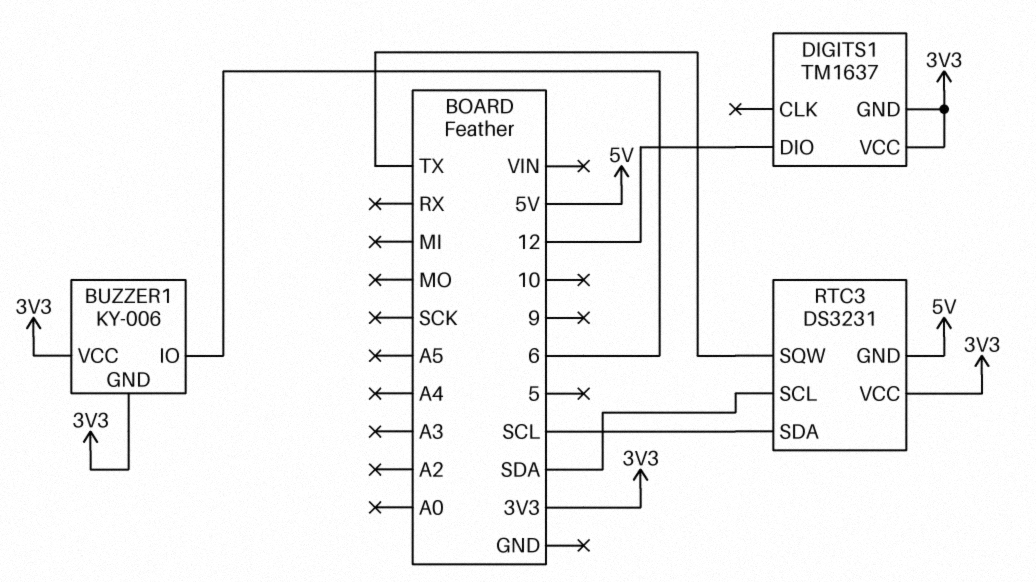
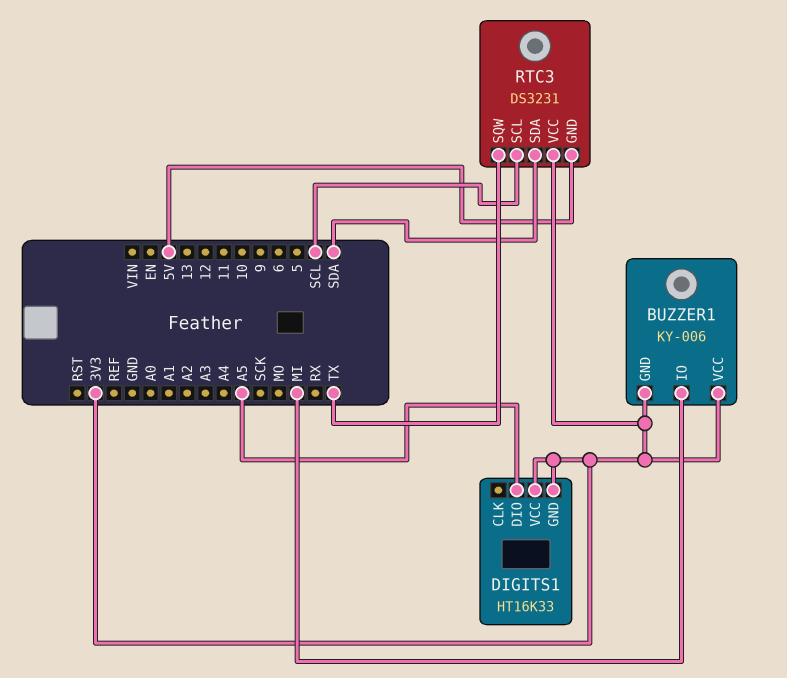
BUZZER1 pin IO: 6 -> MI
DIGITS1: TM1637 -> HT16K33
DIGITS1 pin DIO: 12 -> A5
RTC3 pin SCL: SDA -> SCL
RTC3 pin SDA: SCL -> SDA

